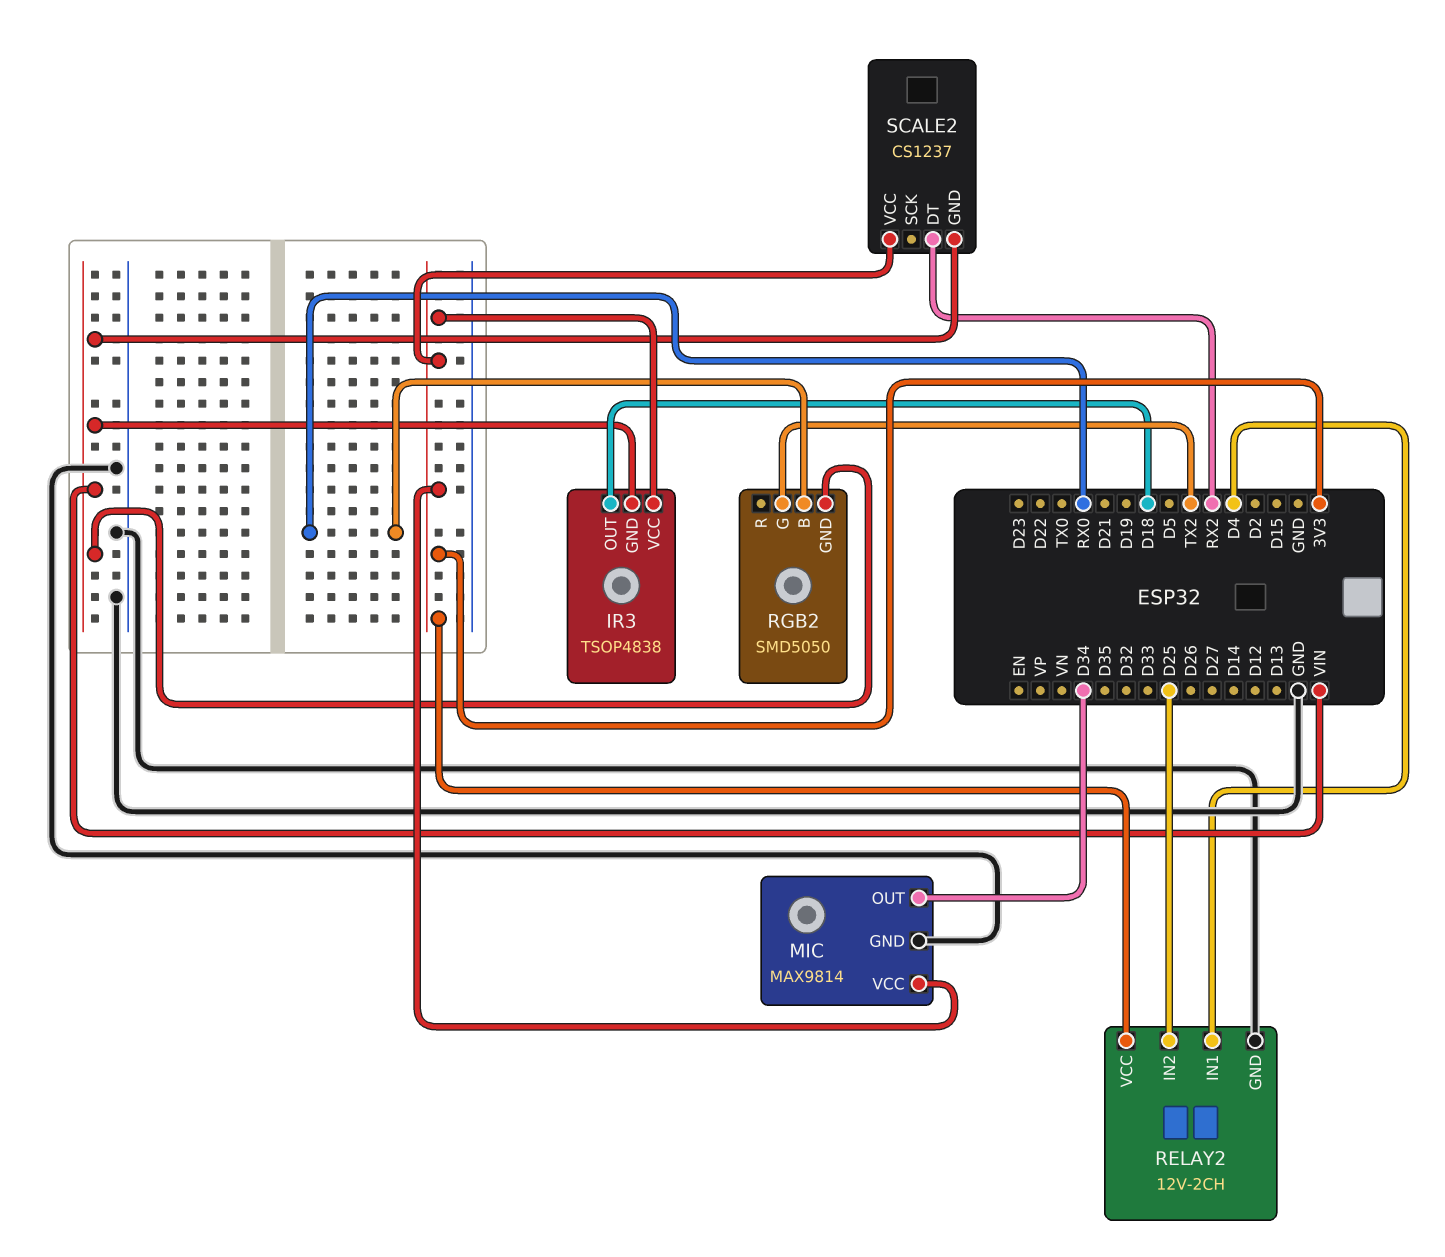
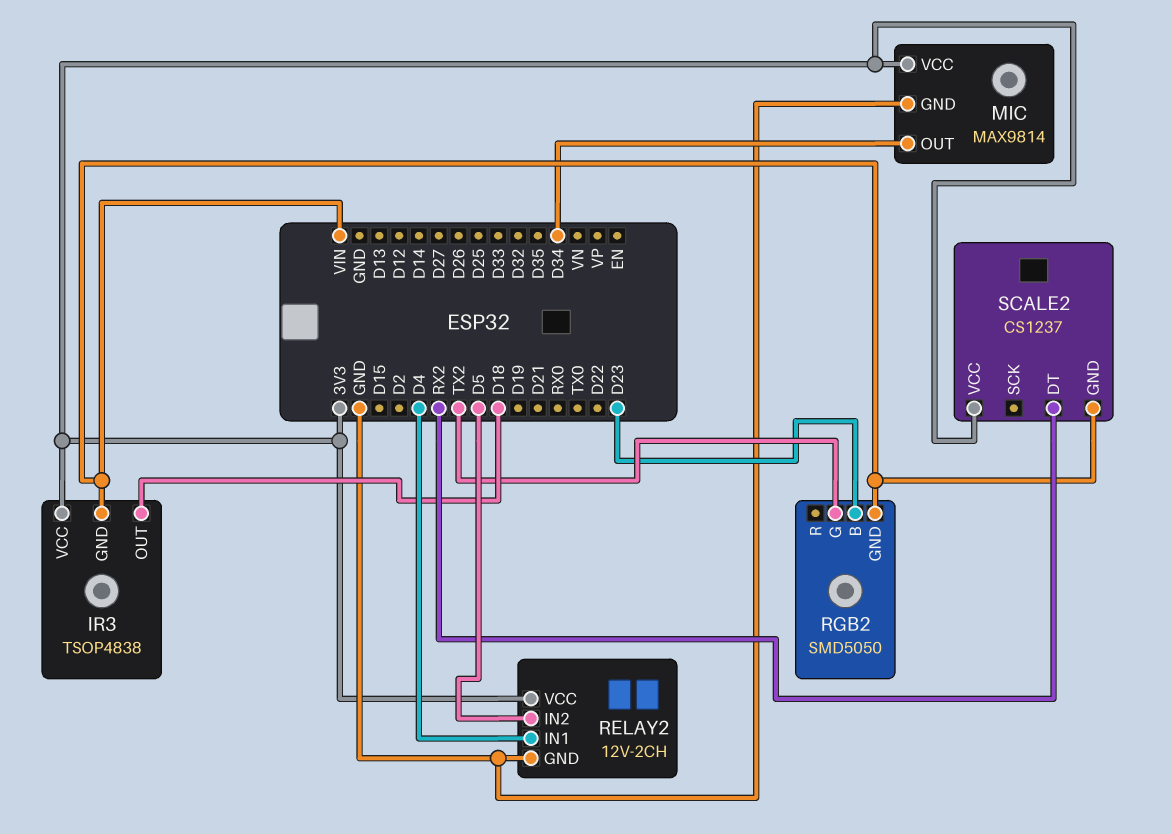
RELAY2 pin IN2: D25 -> D5
RGB2 pin B: RX0 -> D23

